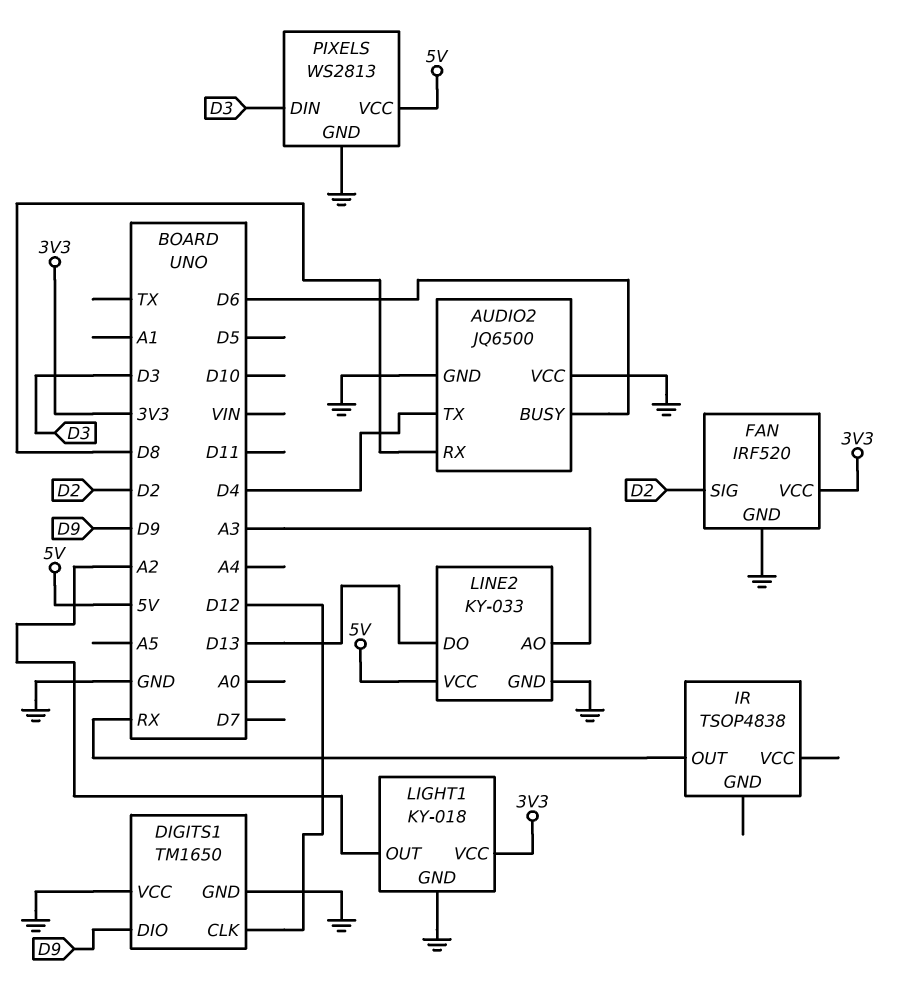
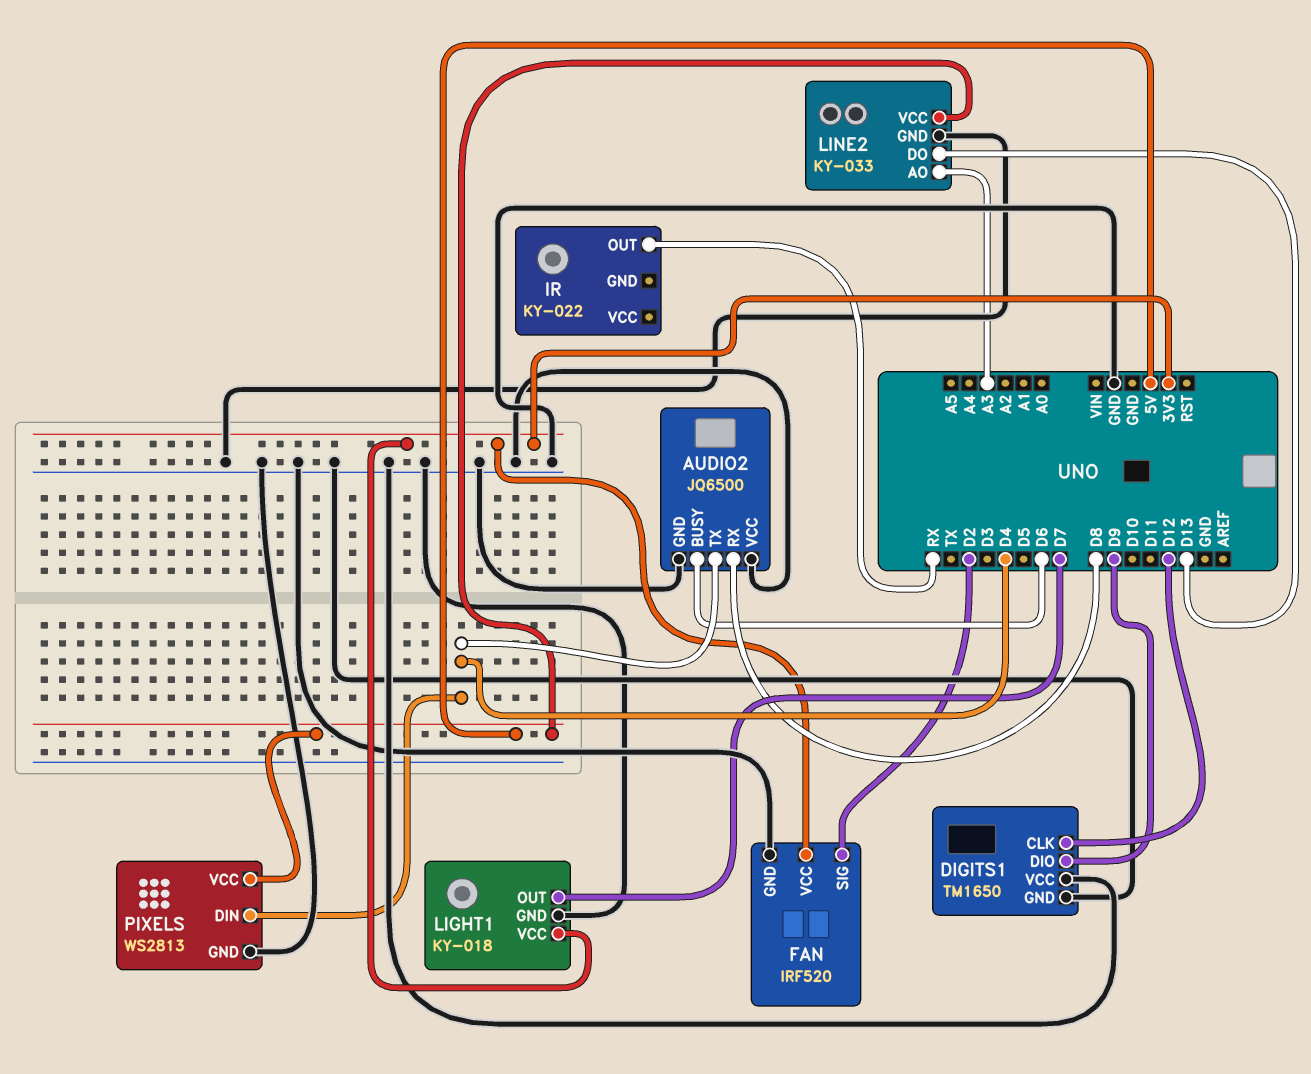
IR: TSOP4838 -> KY-022
LIGHT1 pin OUT: A2 -> D7
PIXELS pin DIN: D3 -> D4

